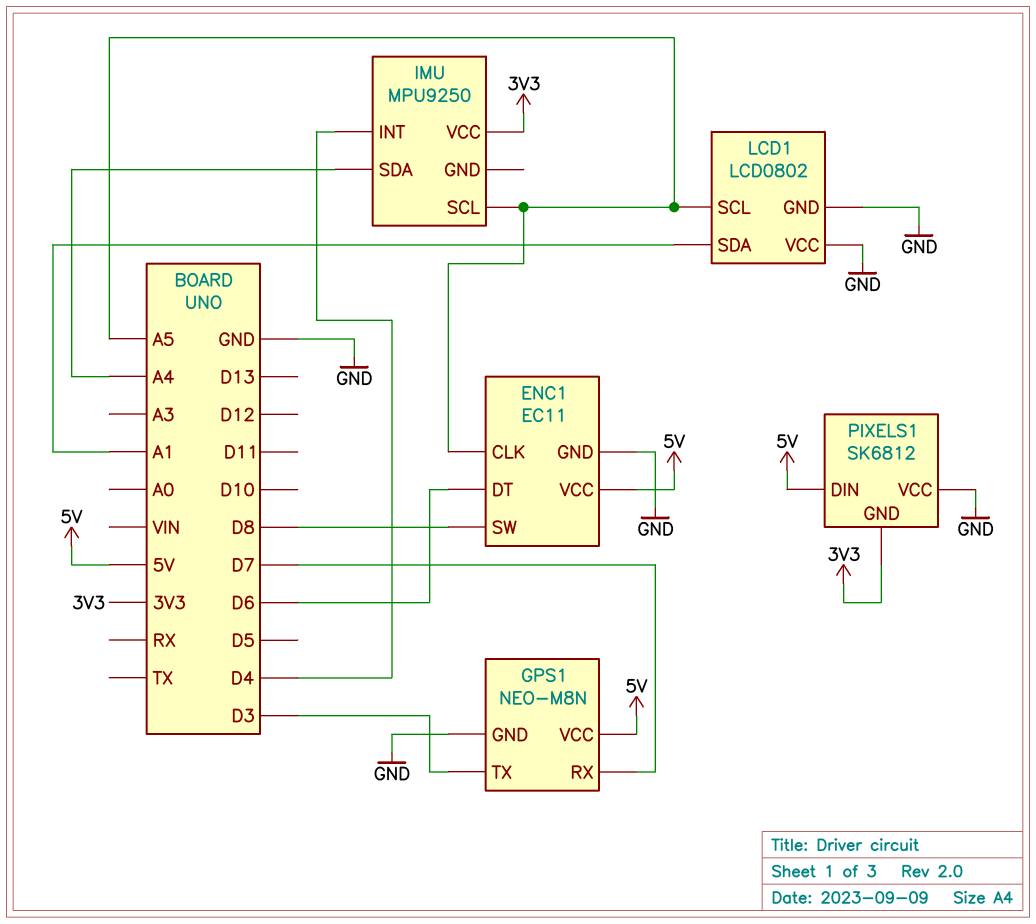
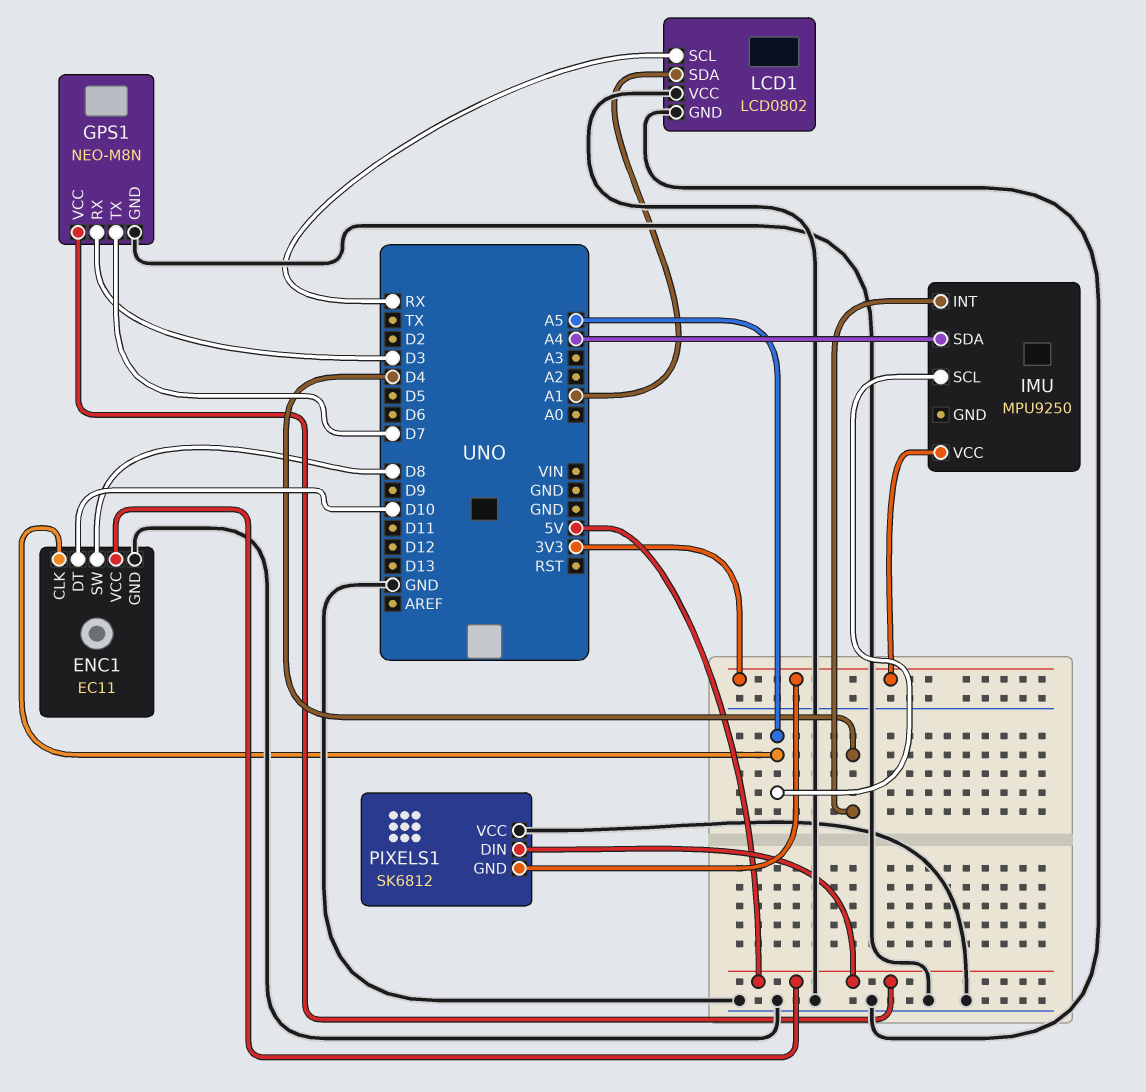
ENC1 pin DT: D6 -> D10
GPS1 pin RX: D7 -> D3
GPS1 pin TX: D3 -> D7
LCD1 pin SCL: A5 -> RX

